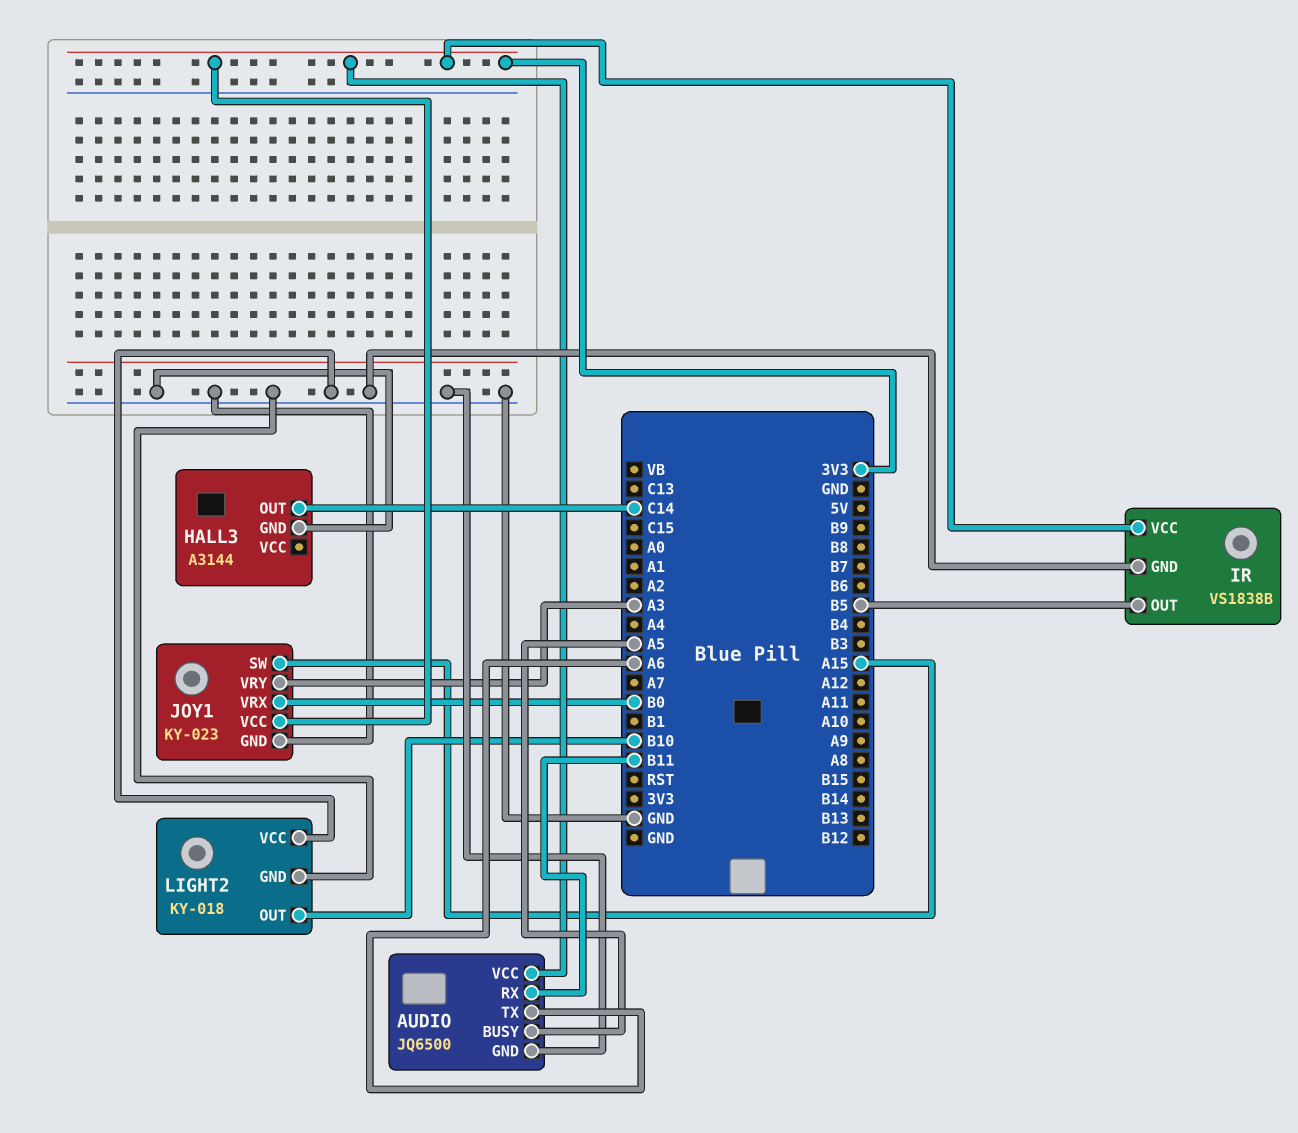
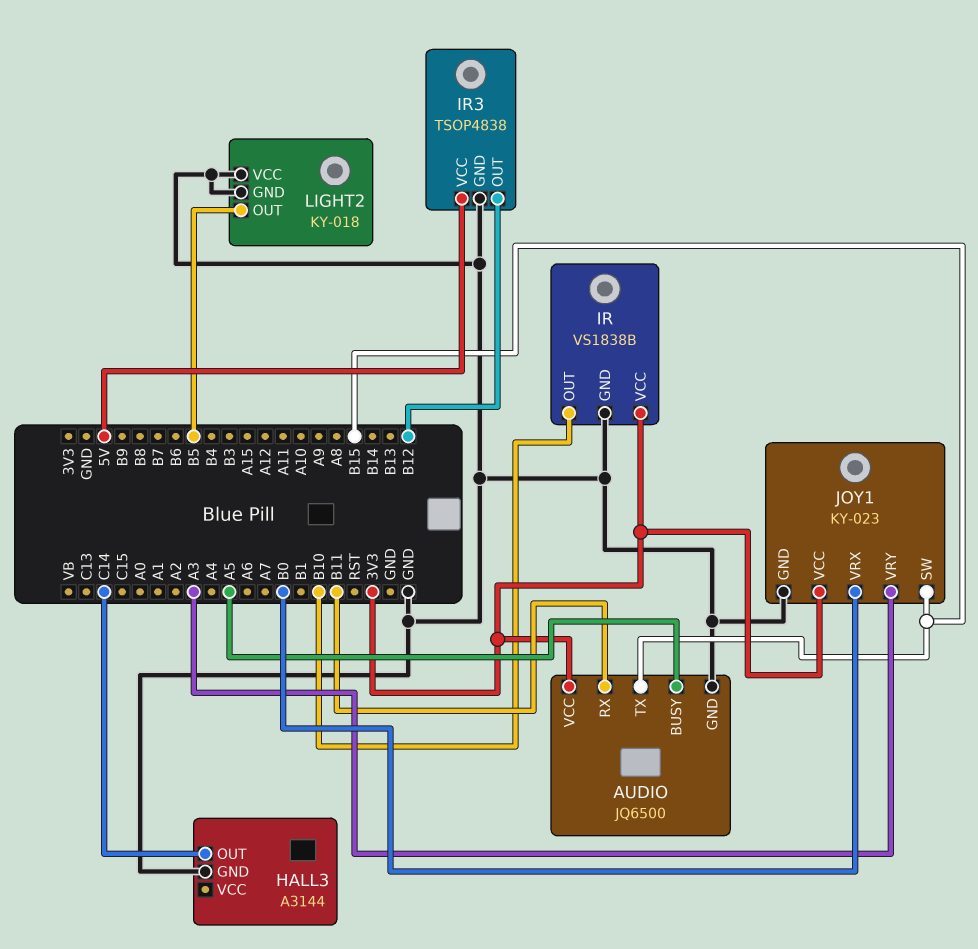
AUDIO pin TX: A6 -> B15
IR pin OUT: B5 -> B10
IR3: none -> TSOP4838
IR3 pin GND: none -> GND
IR3 pin OUT: none -> B12
IR3 pin VCC: none -> 5V
JOY1 pin SW: A15 -> B15
LIGHT2 pin OUT: B10 -> B5

